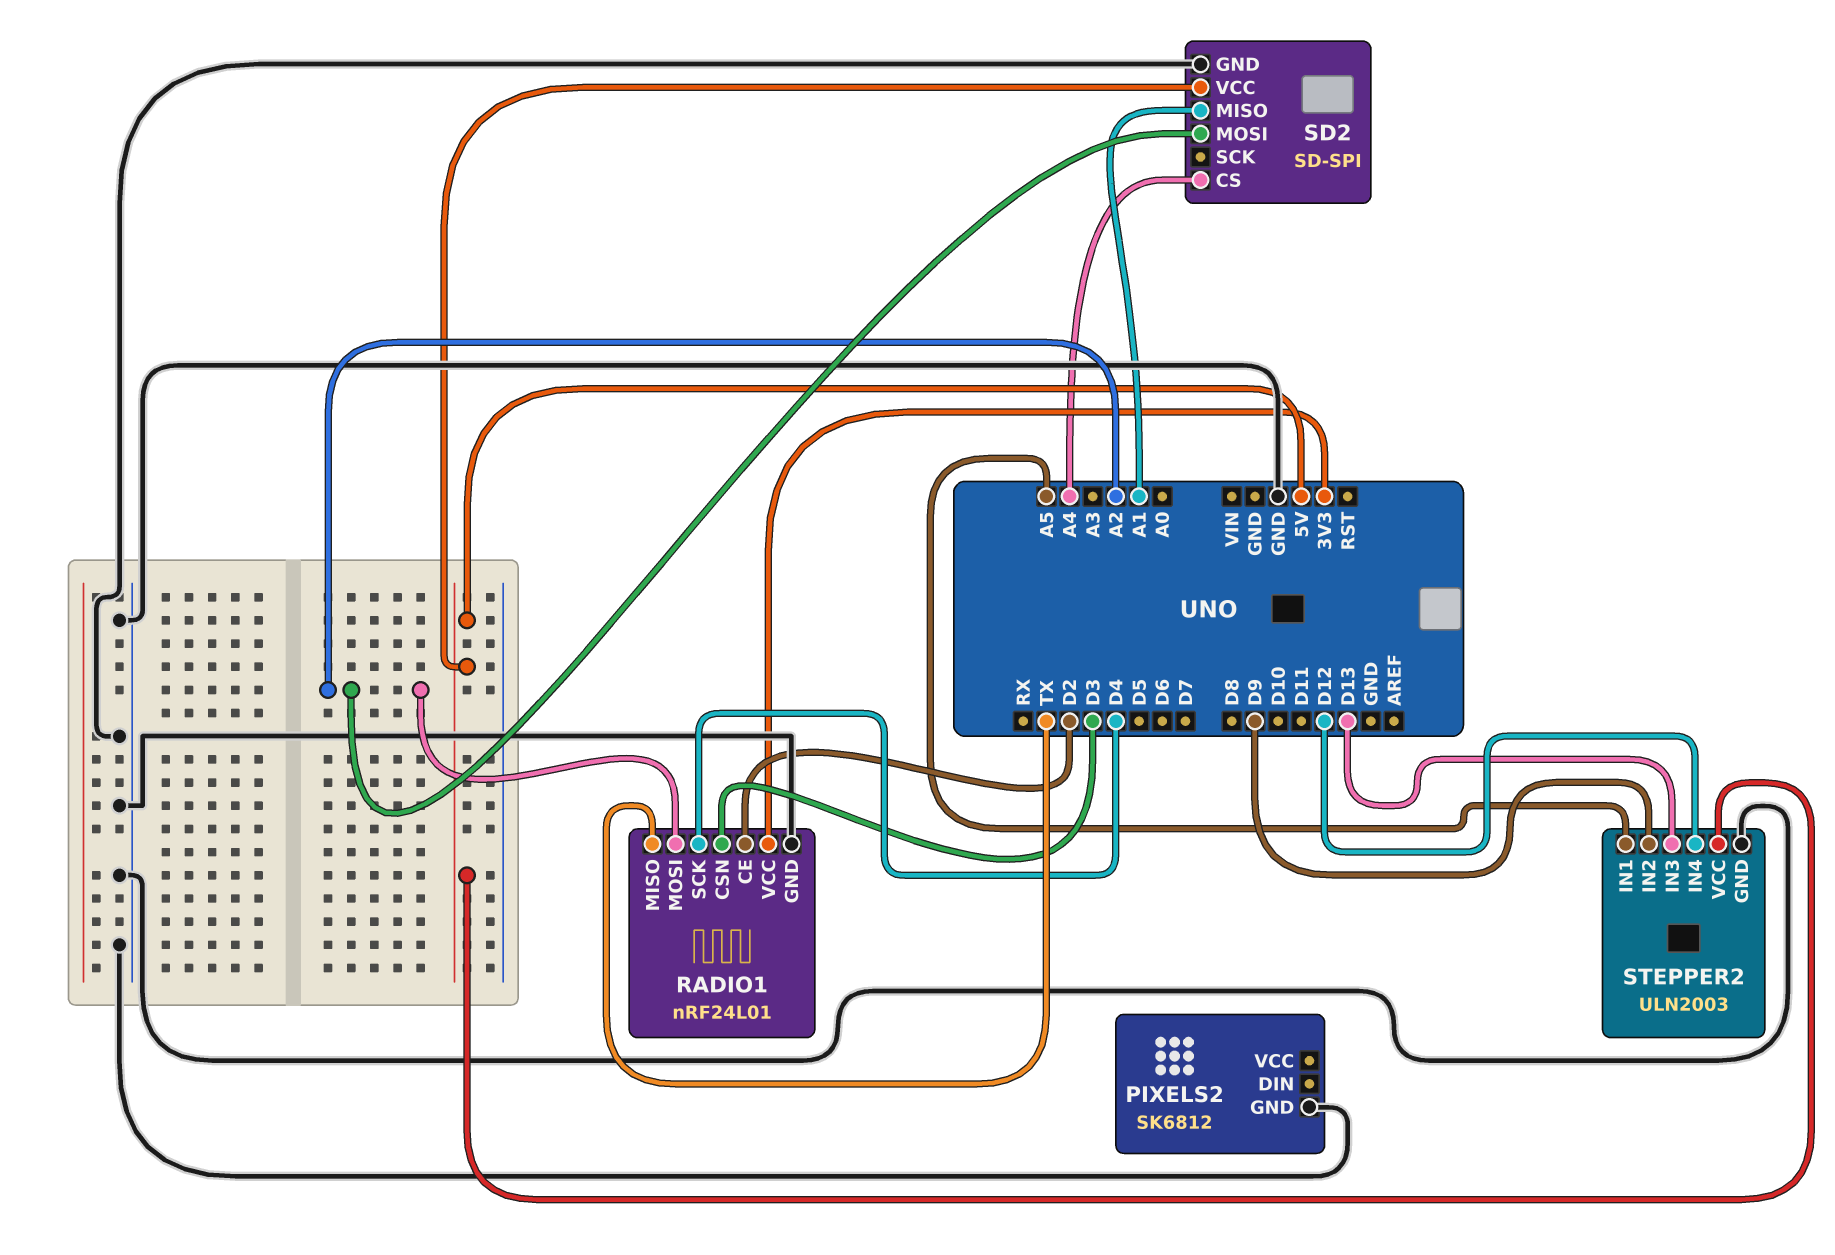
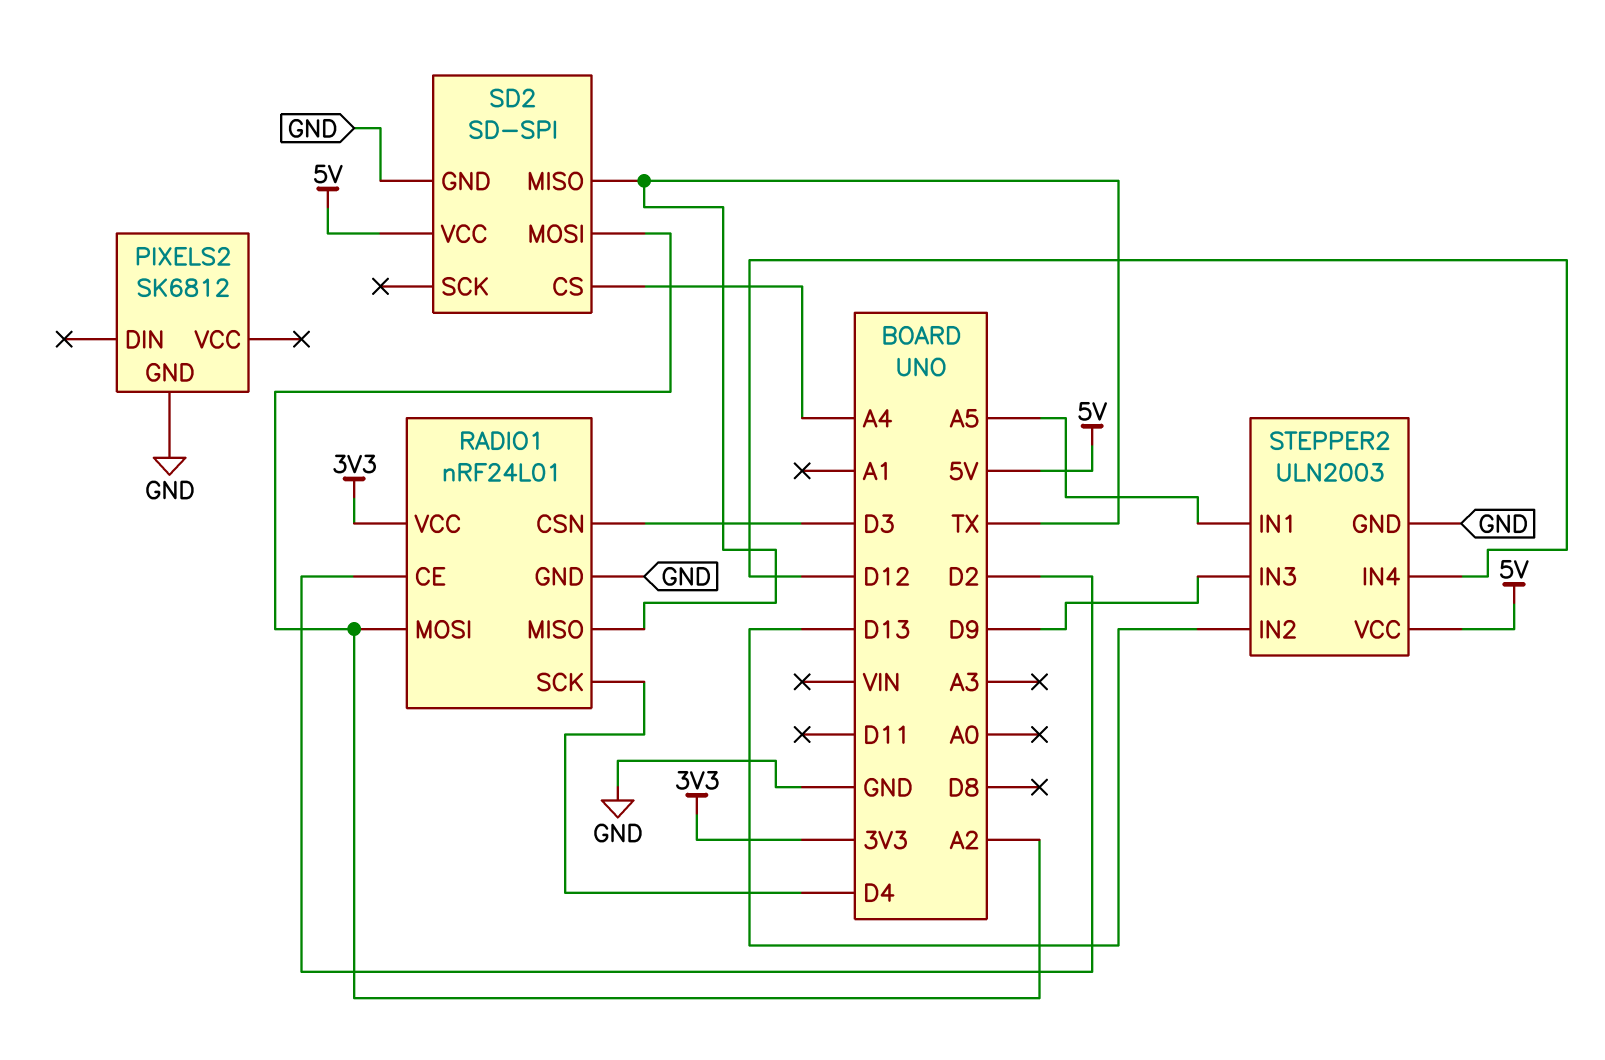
SD2 pin MISO: A1 -> TX
STEPPER2 pin IN2: D9 -> D13
STEPPER2 pin IN3: D13 -> D9

